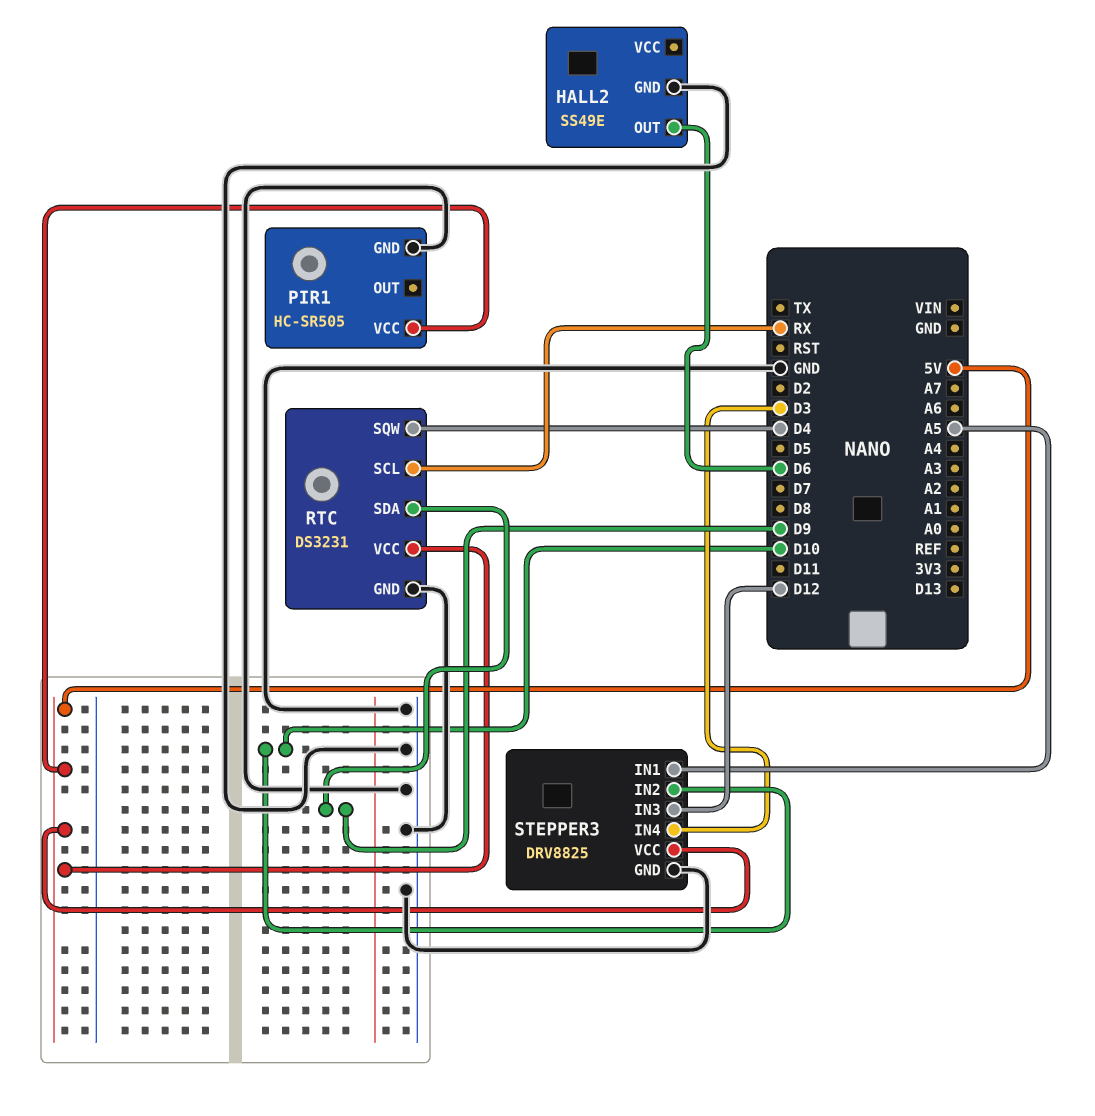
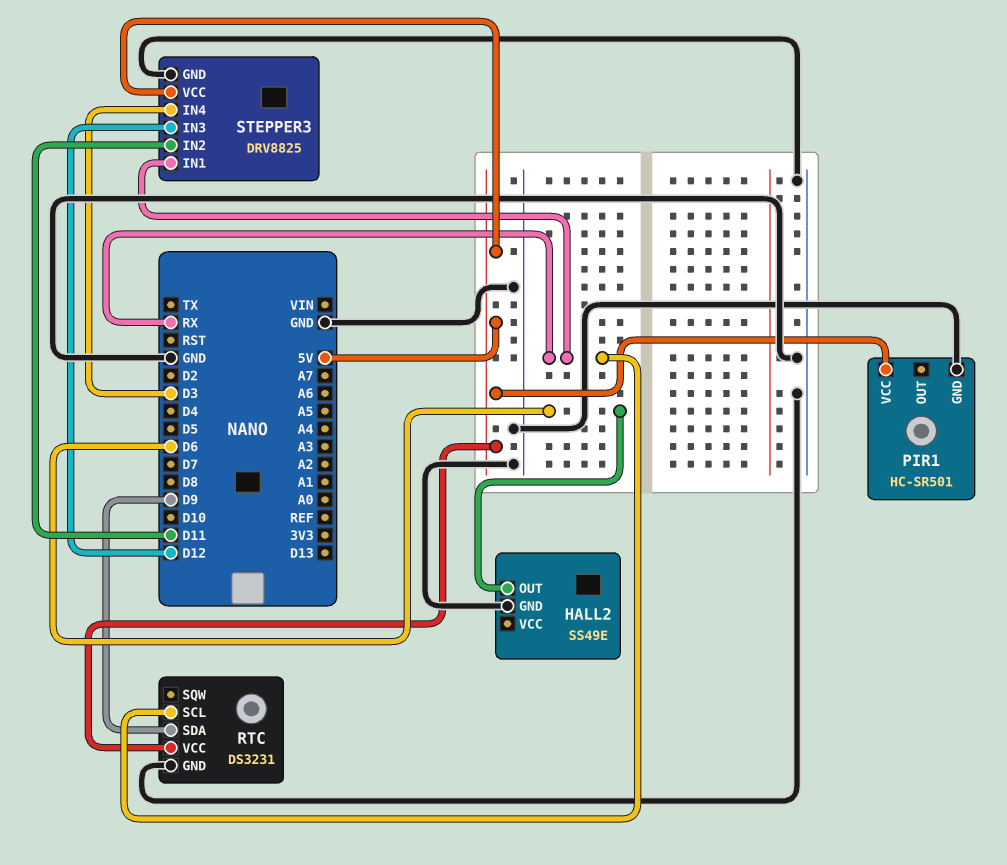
PIR1: HC-SR505 -> HC-SR501
RTC pin SQW: D4 -> none
STEPPER3 pin IN1: A5 -> RX
STEPPER3 pin IN2: D10 -> D11

